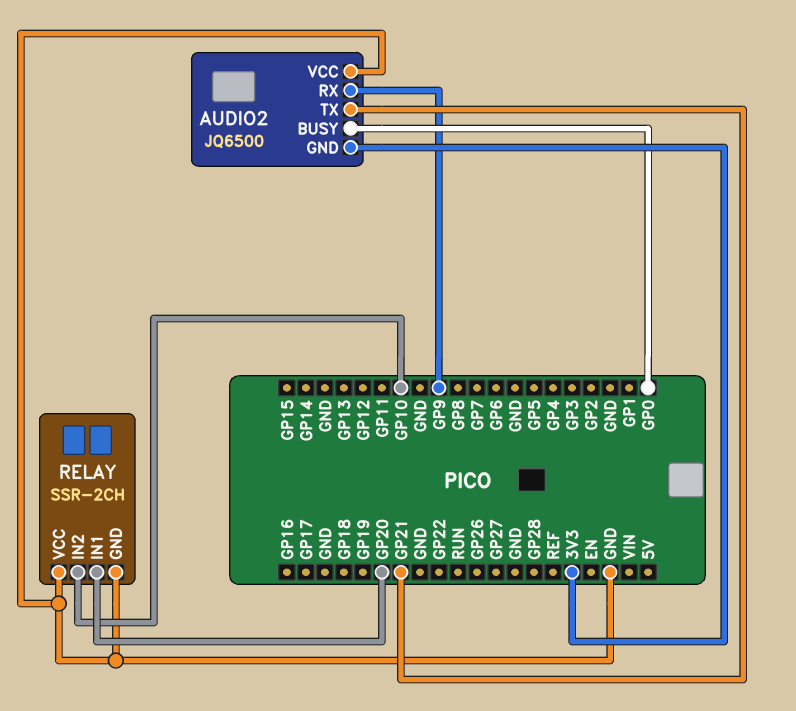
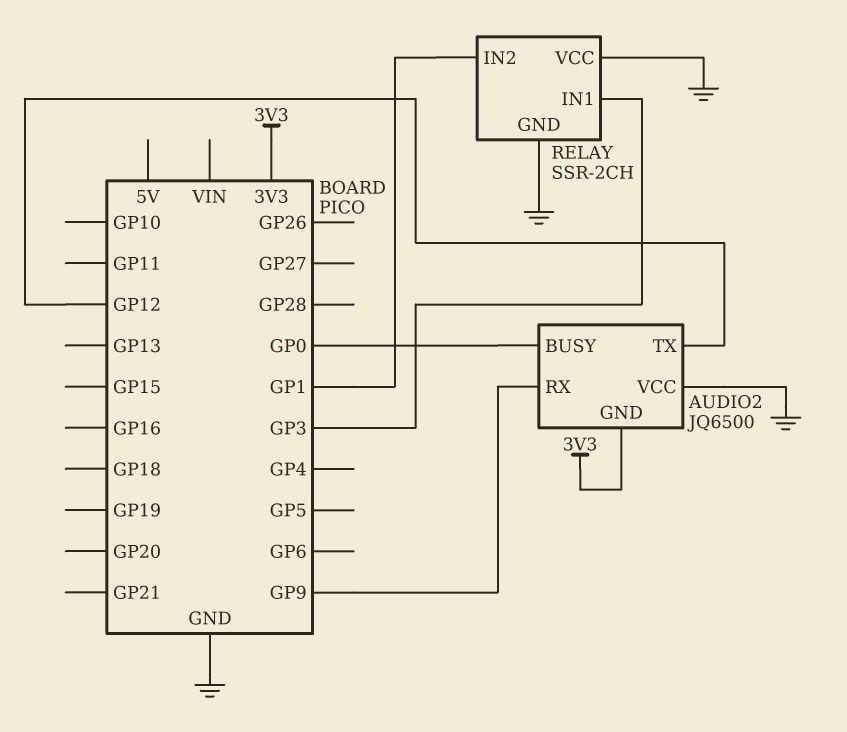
AUDIO2 pin TX: GP21 -> GP12
RELAY pin IN1: GP20 -> GP3
RELAY pin IN2: GP10 -> GP1

